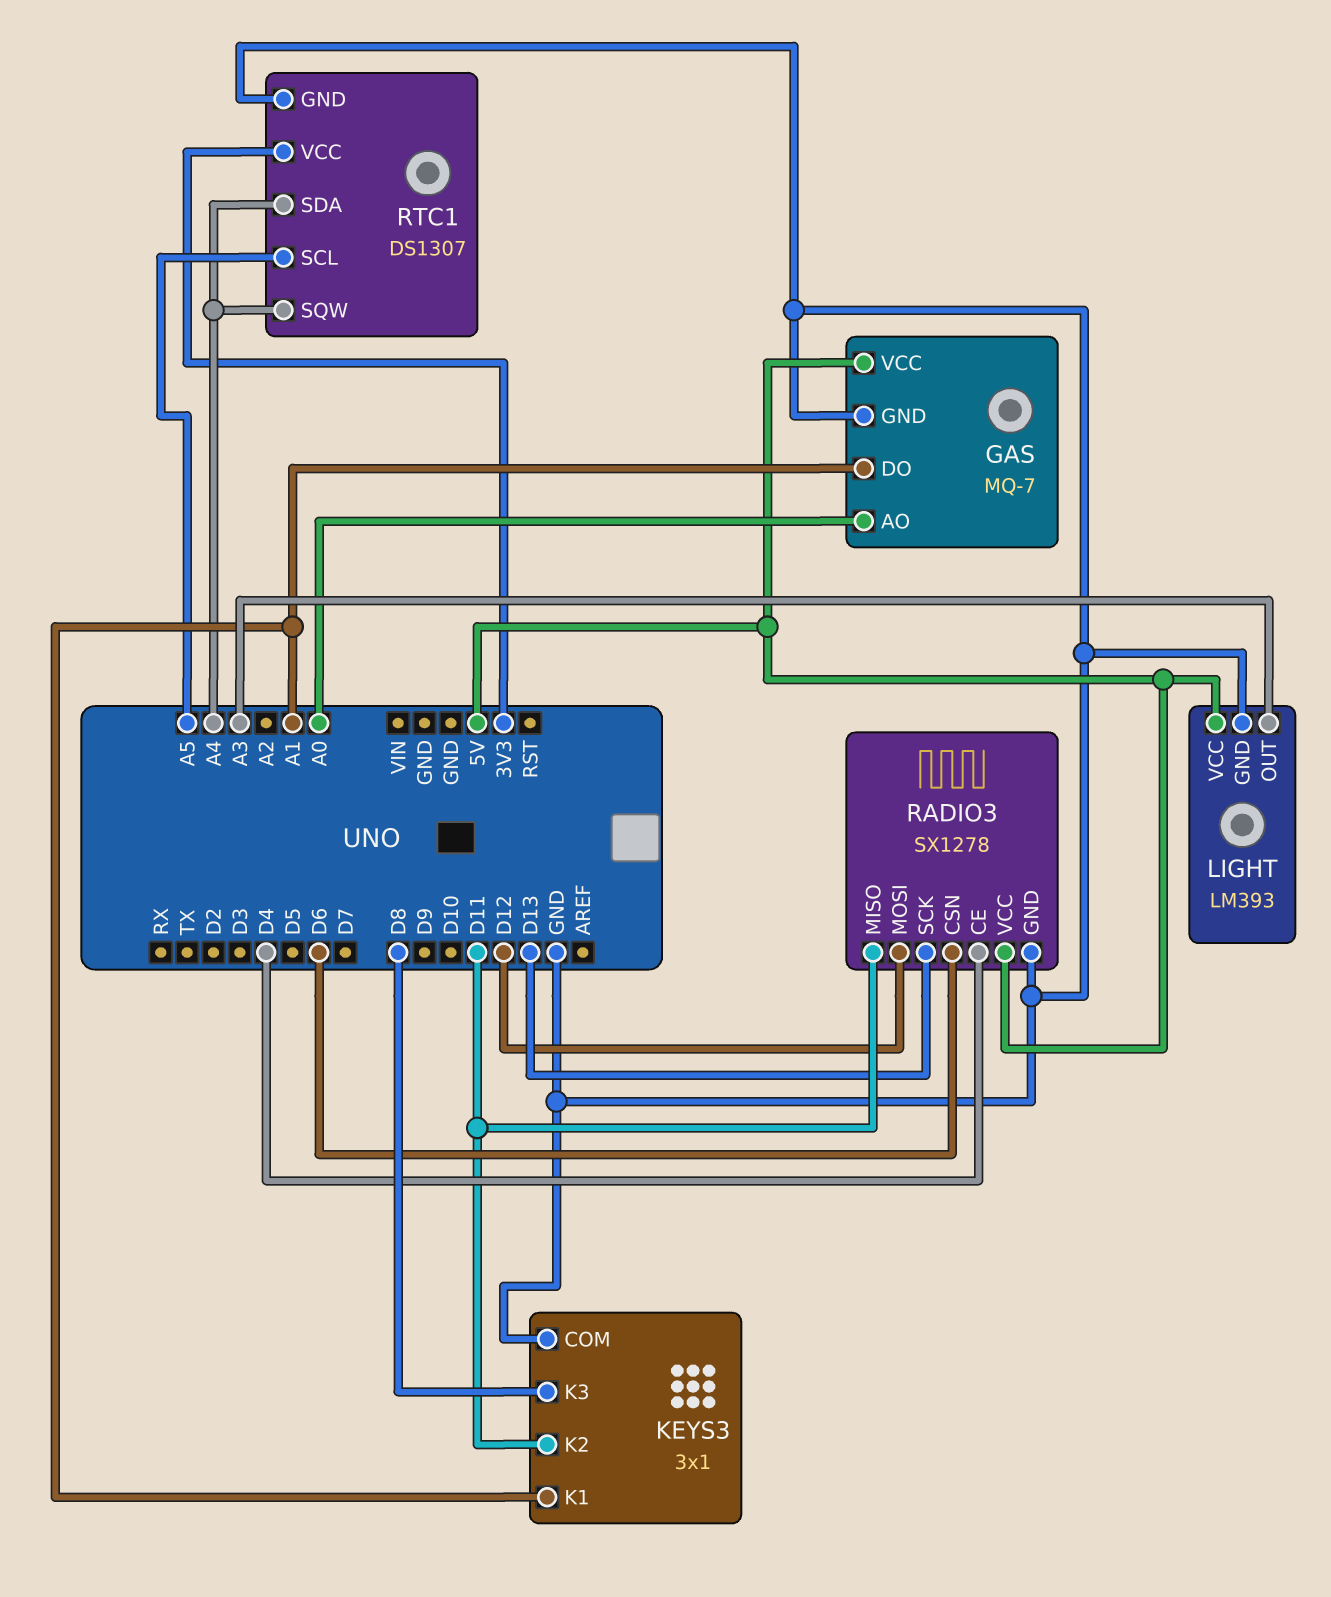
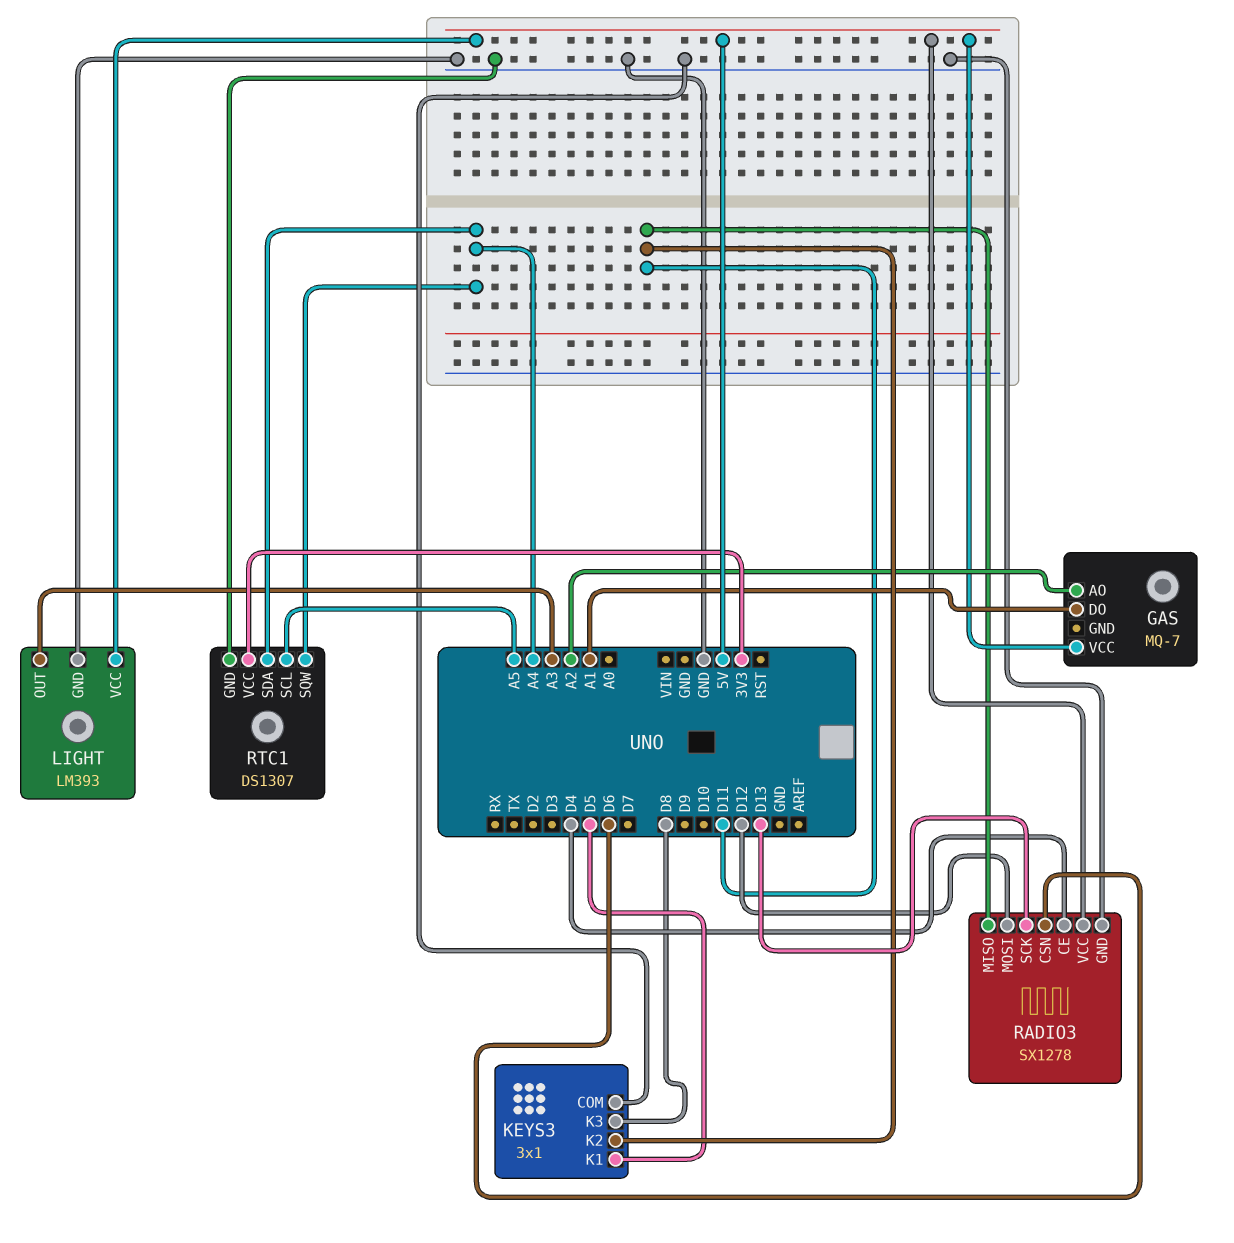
GAS pin AO: A0 -> A2
GAS pin GND: GND -> none
KEYS3 pin K1: A1 -> D5

